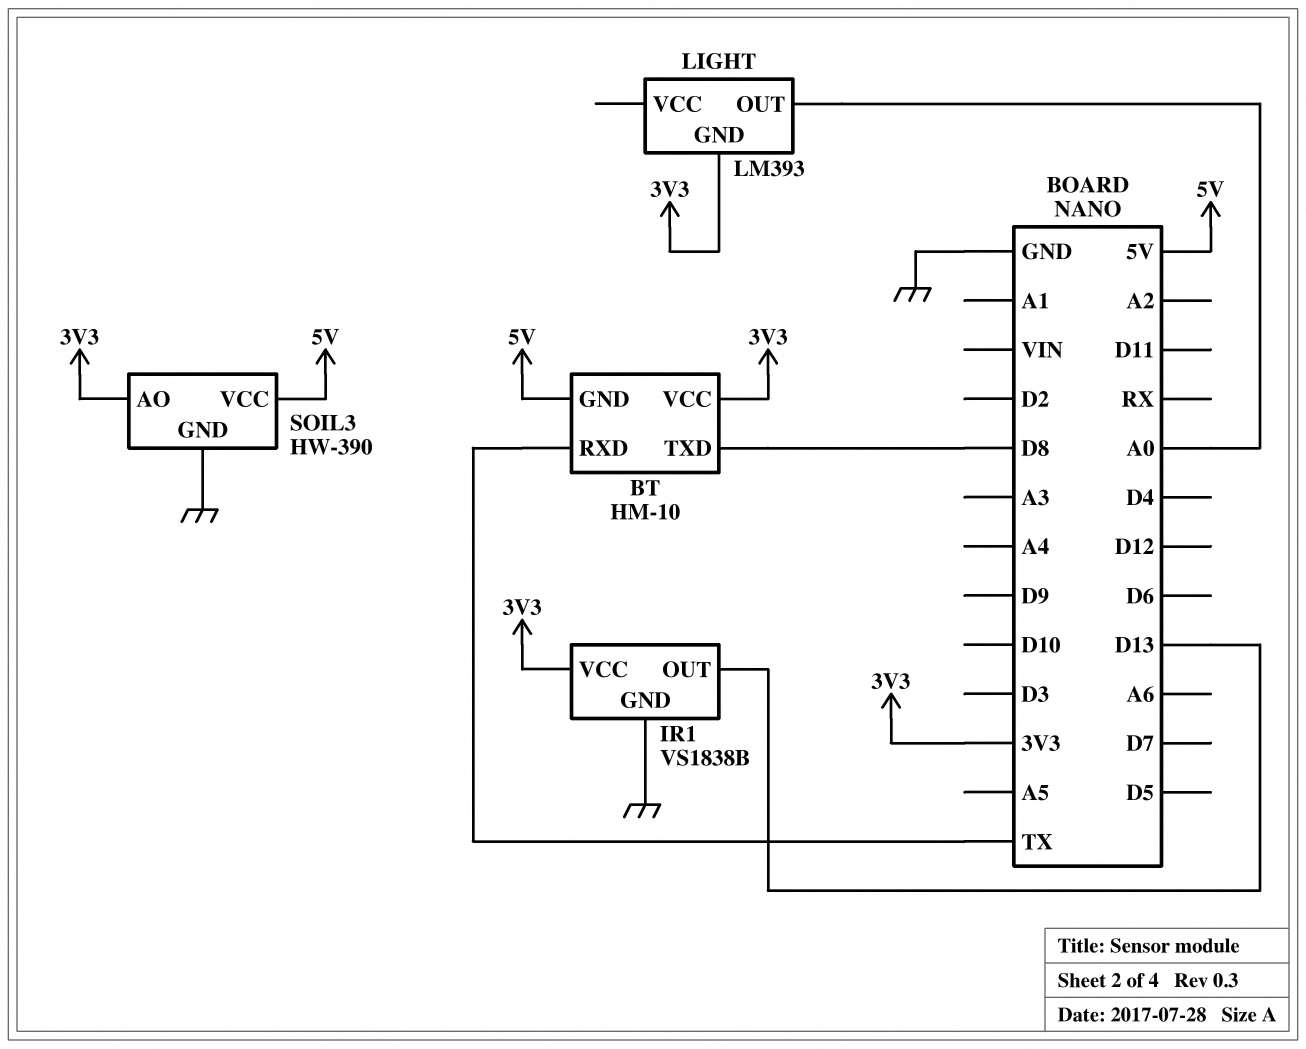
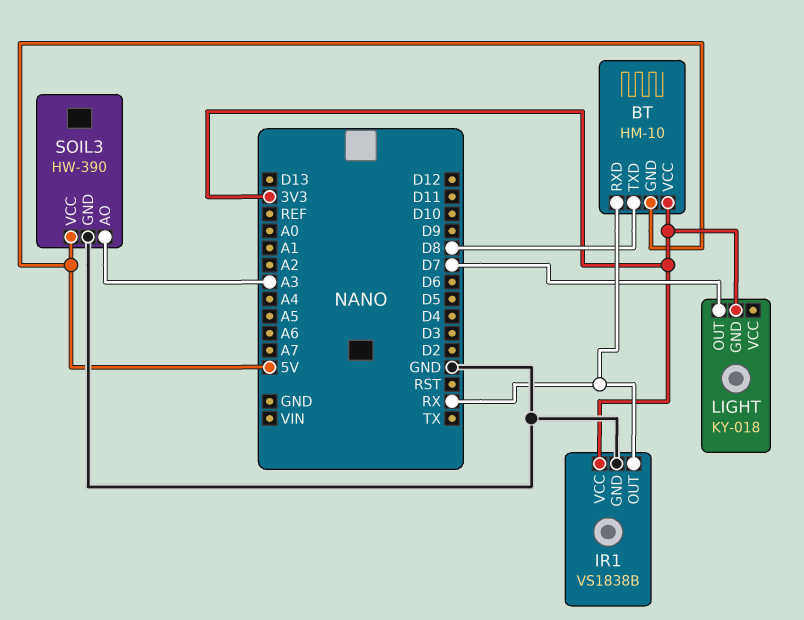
BT pin RXD: TX -> RX
IR1 pin OUT: D13 -> RX
LIGHT: LM393 -> KY-018
LIGHT pin OUT: A0 -> D7
SOIL3 pin AO: 3V3 -> A3

